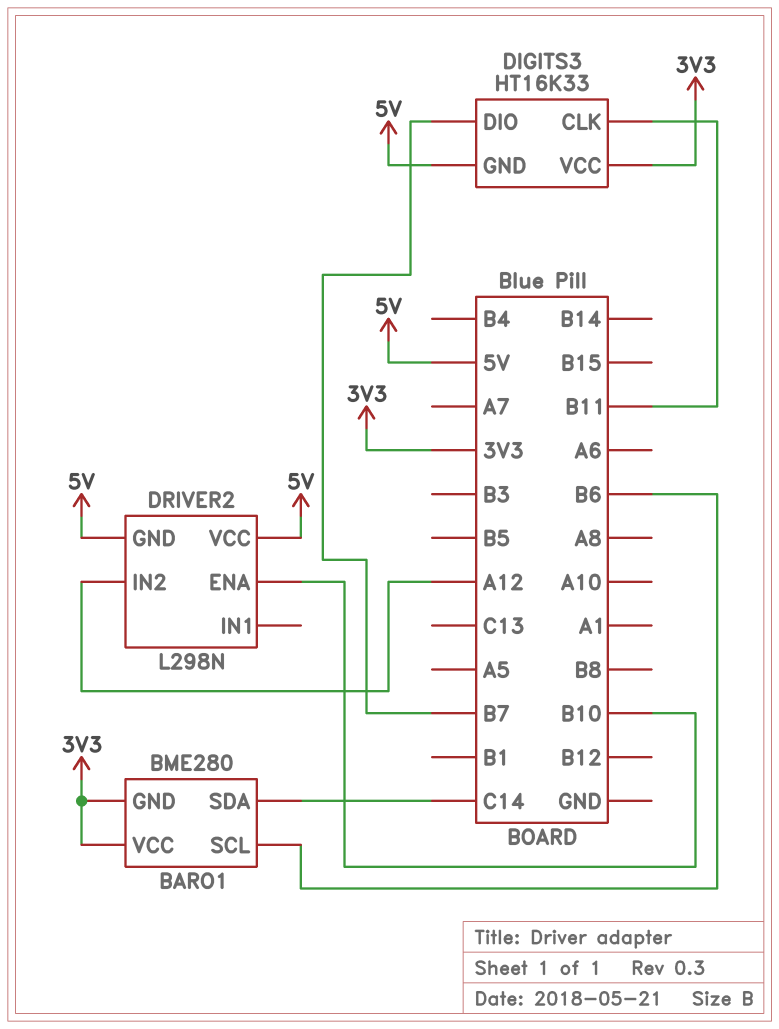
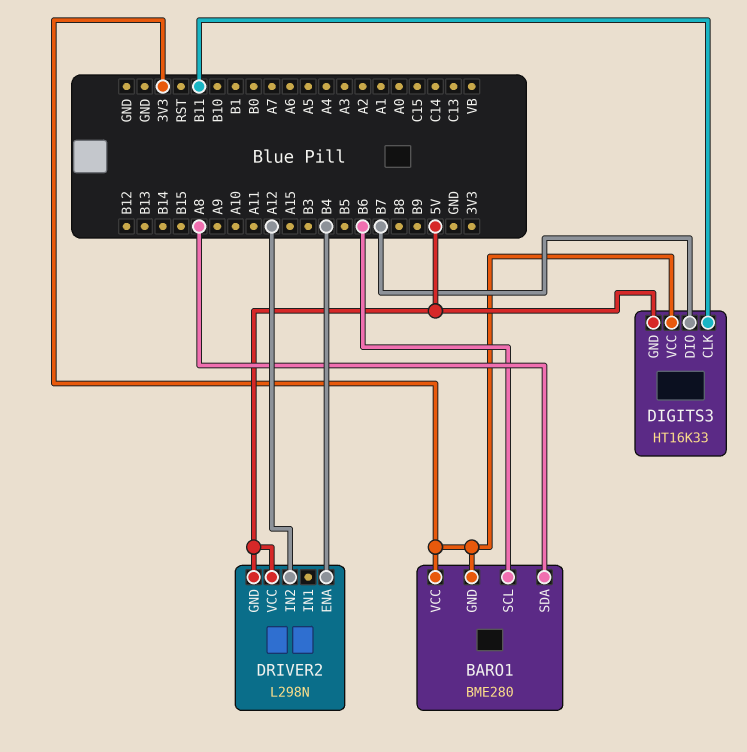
BARO1 pin SDA: C14 -> A8
DRIVER2 pin ENA: B10 -> B4

